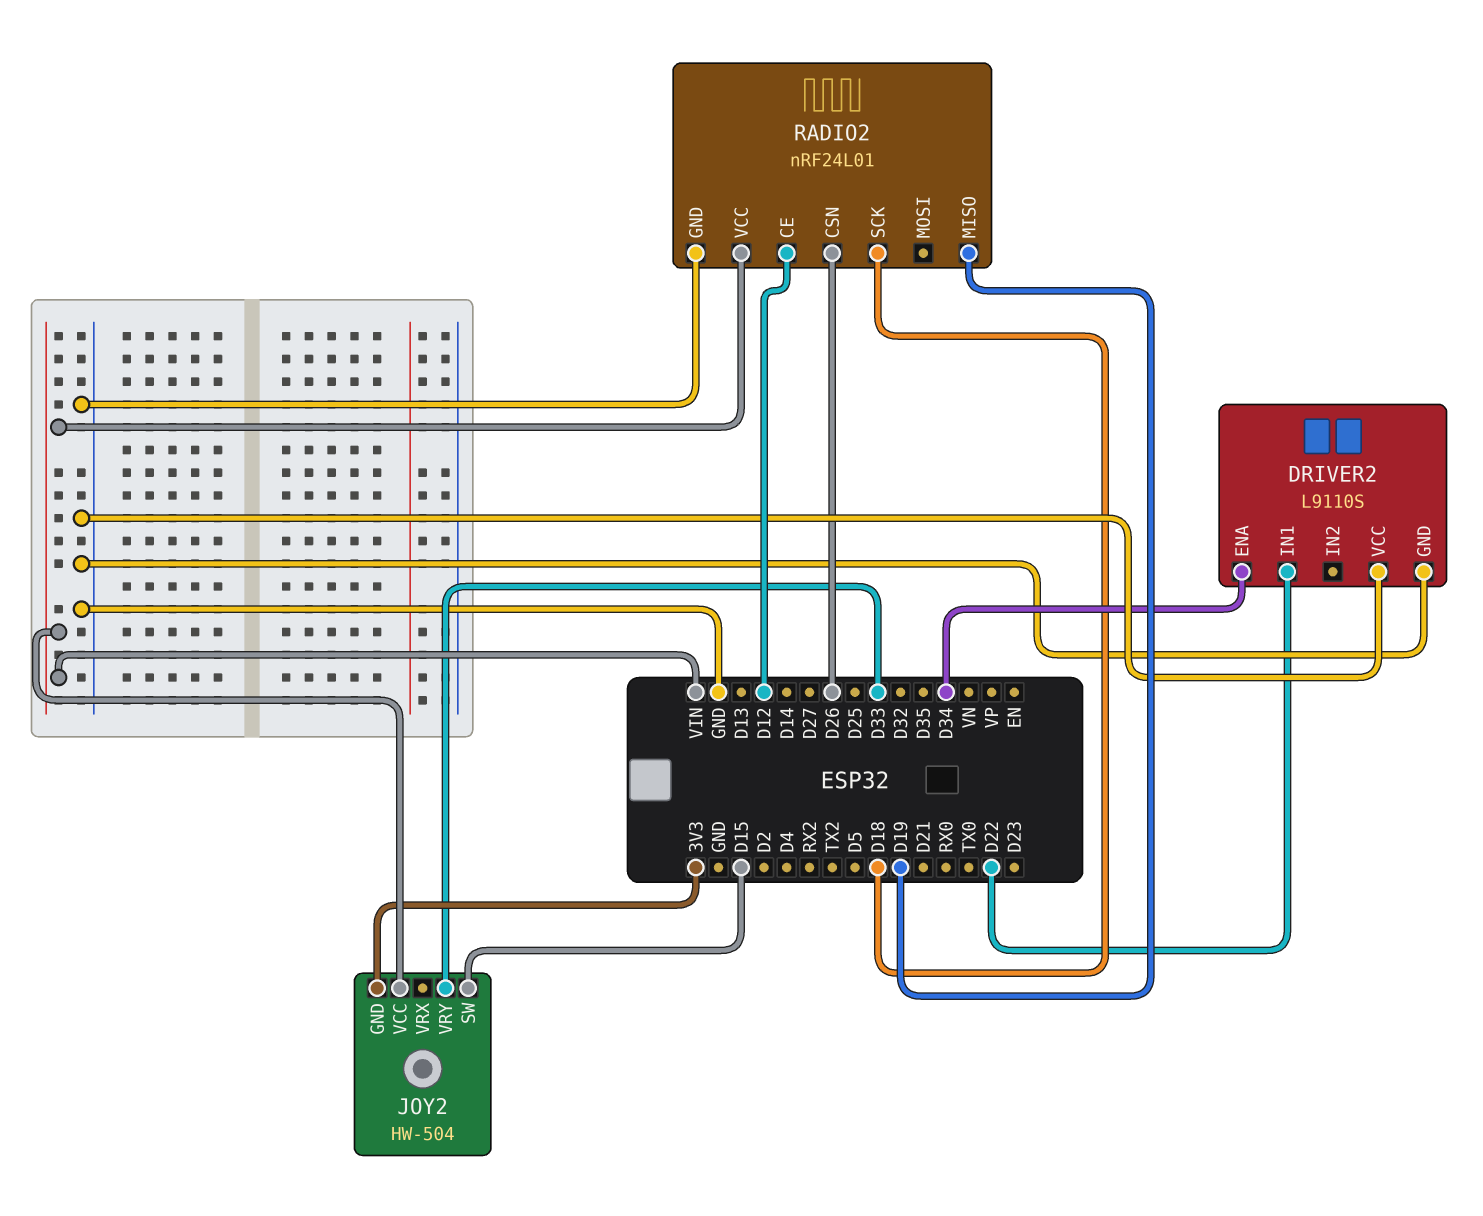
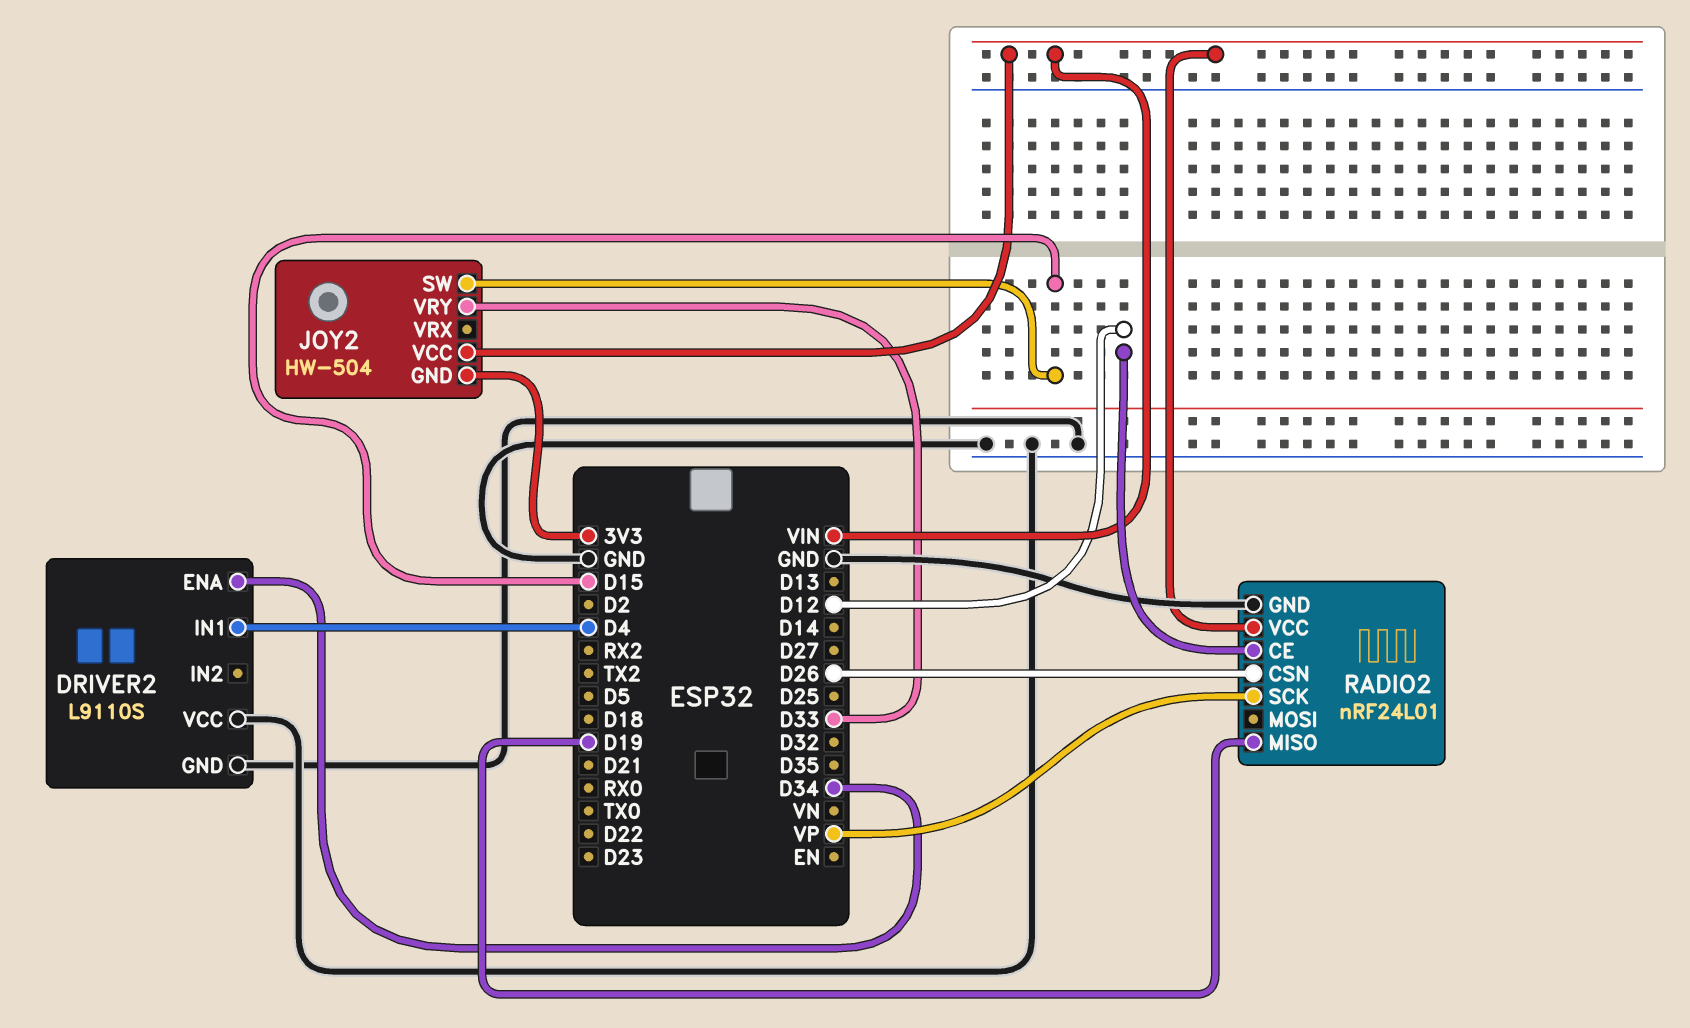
DRIVER2 pin IN1: D22 -> D4
RADIO2 pin SCK: D18 -> VP

